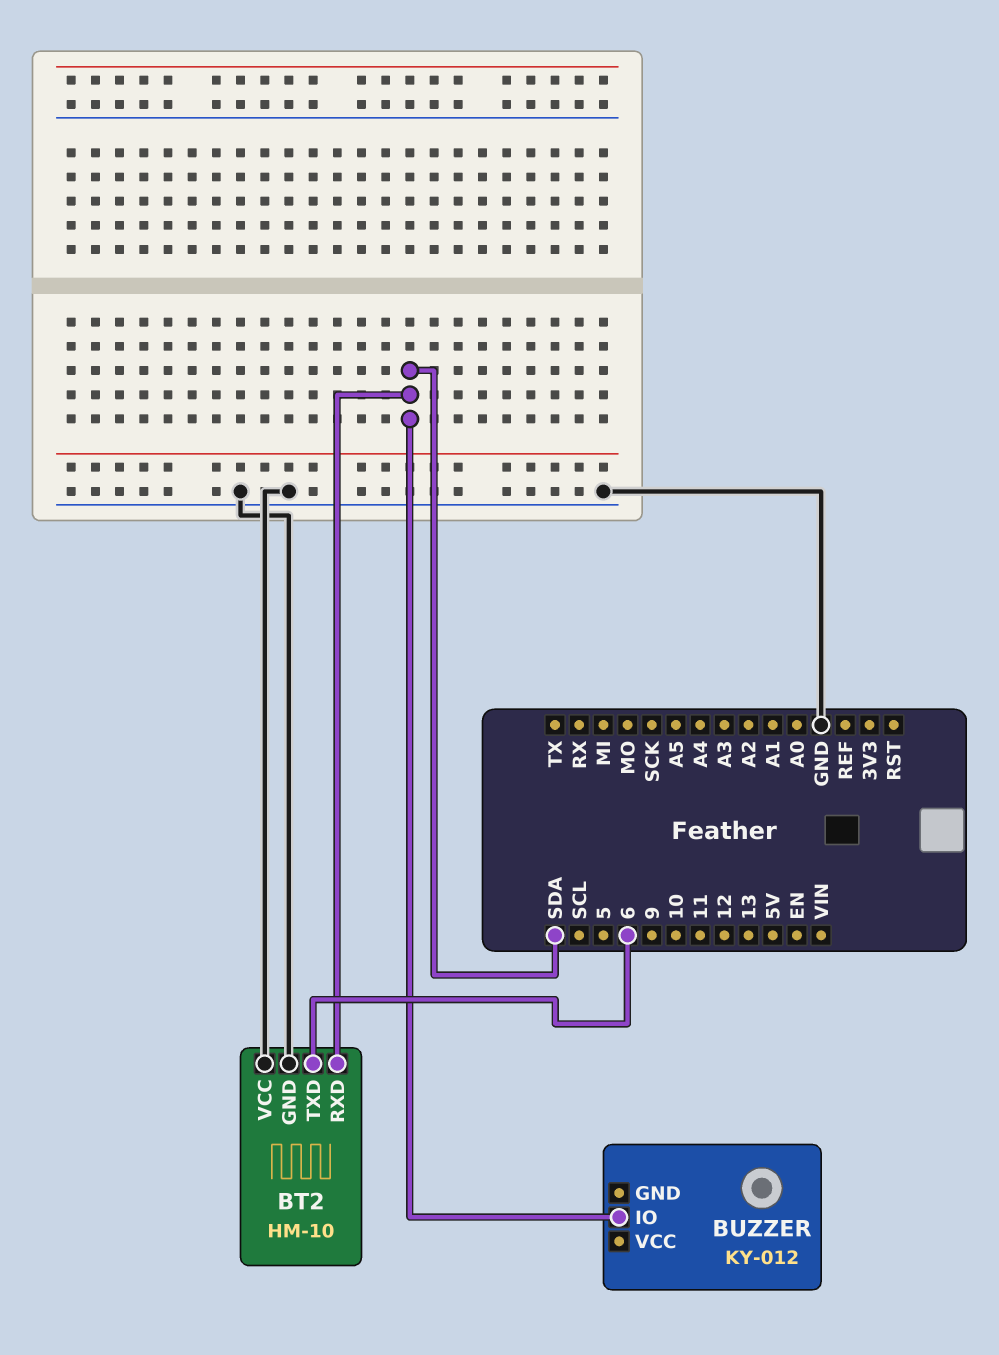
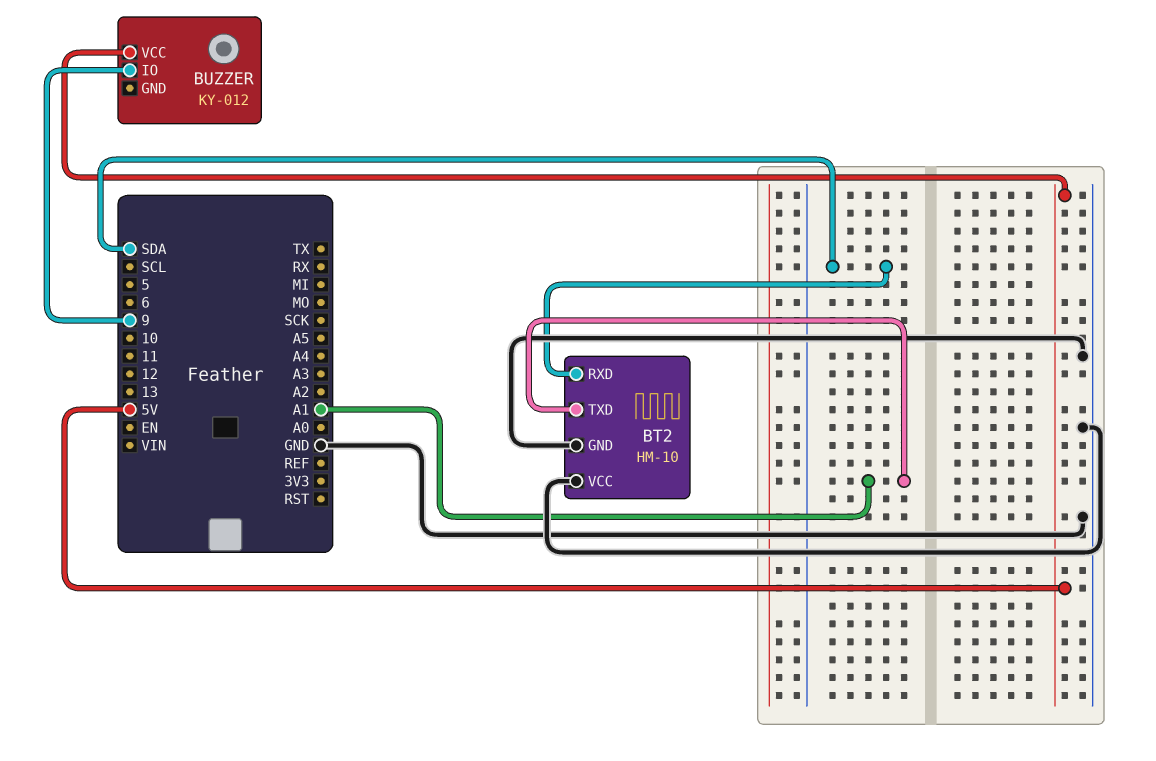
BT2 pin TXD: 6 -> A1
BUZZER pin IO: SDA -> 9
BUZZER pin VCC: none -> 5V

